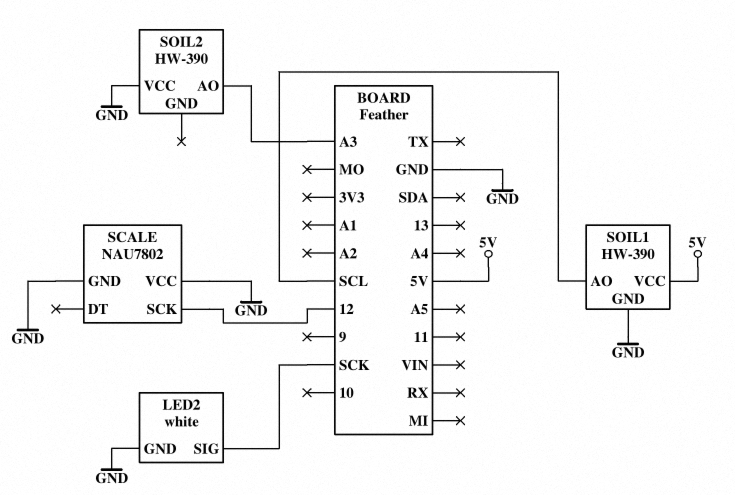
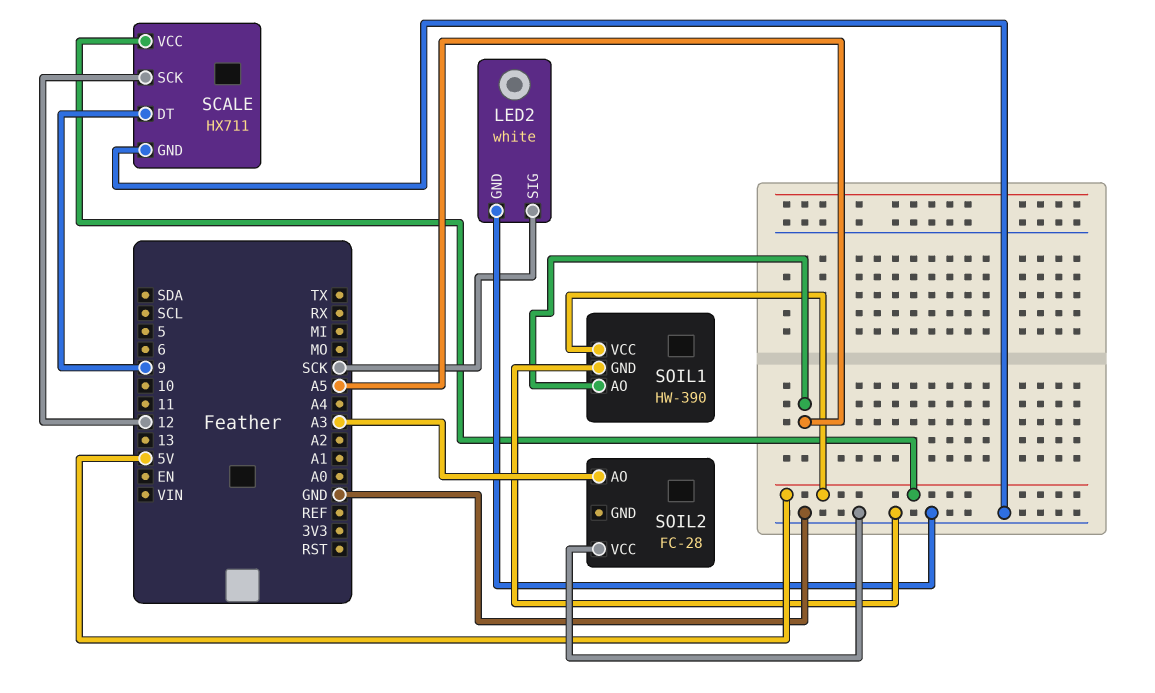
SCALE: NAU7802 -> HX711
SCALE pin DT: none -> 9
SCALE pin VCC: GND -> 5V
SOIL1 pin AO: SCL -> A5
SOIL2: HW-390 -> FC-28

